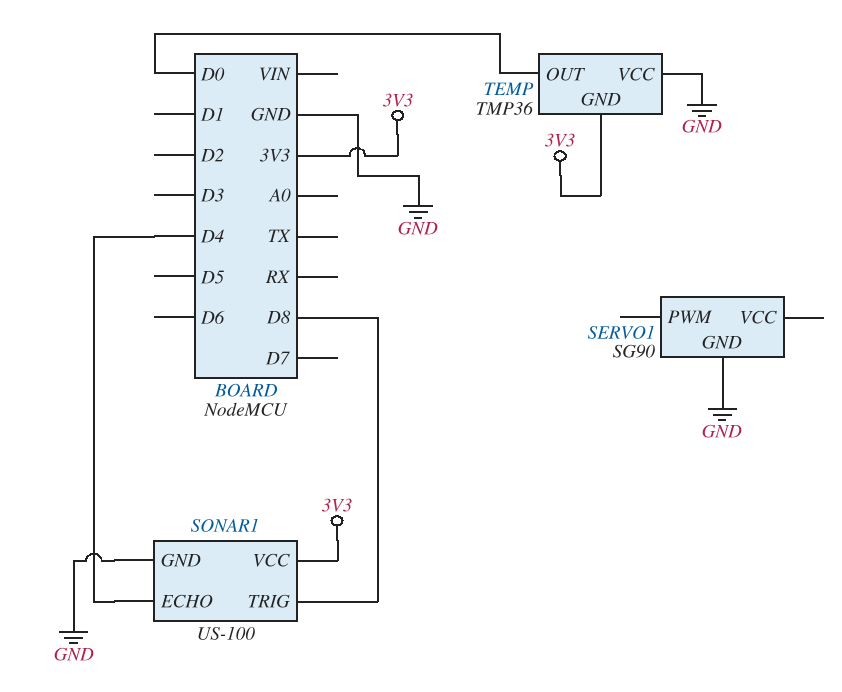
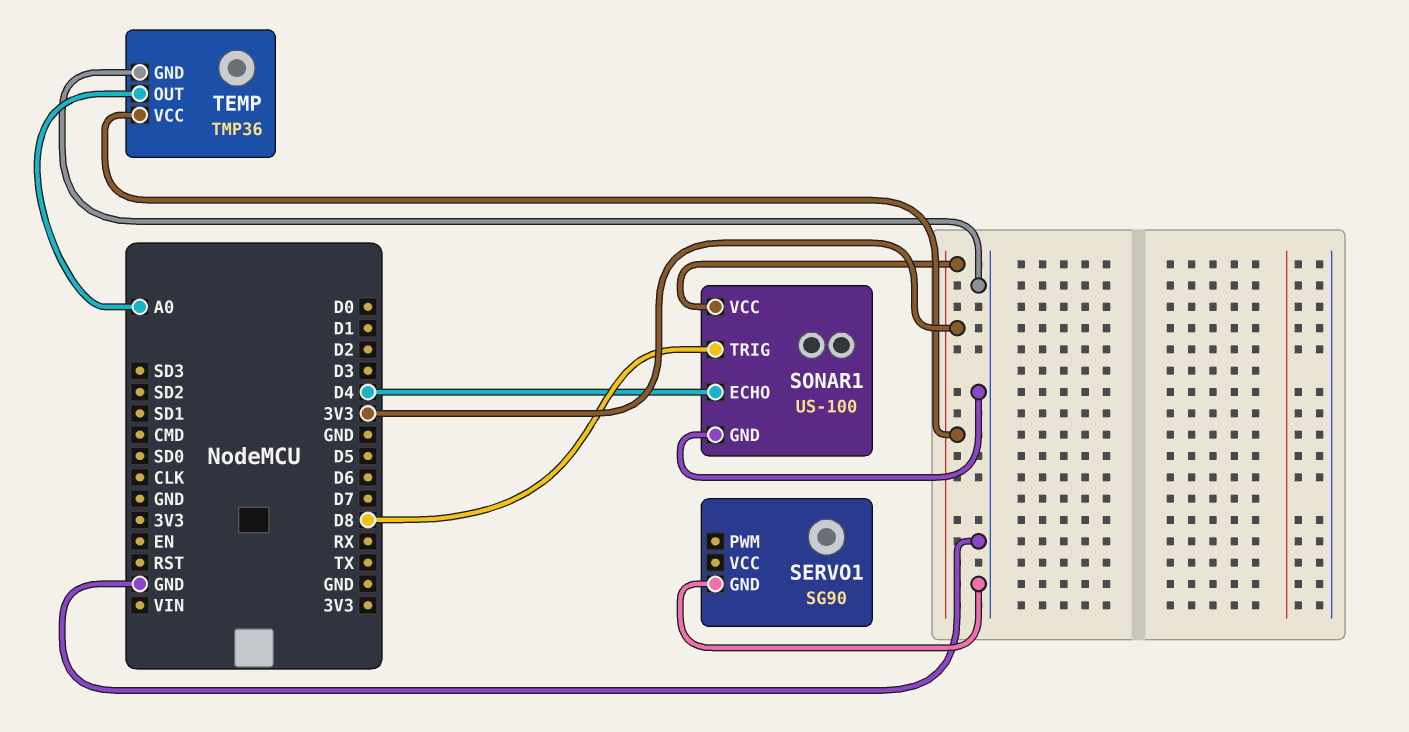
TEMP pin GND: 3V3 -> GND
TEMP pin OUT: D0 -> A0
TEMP pin VCC: GND -> 3V3

